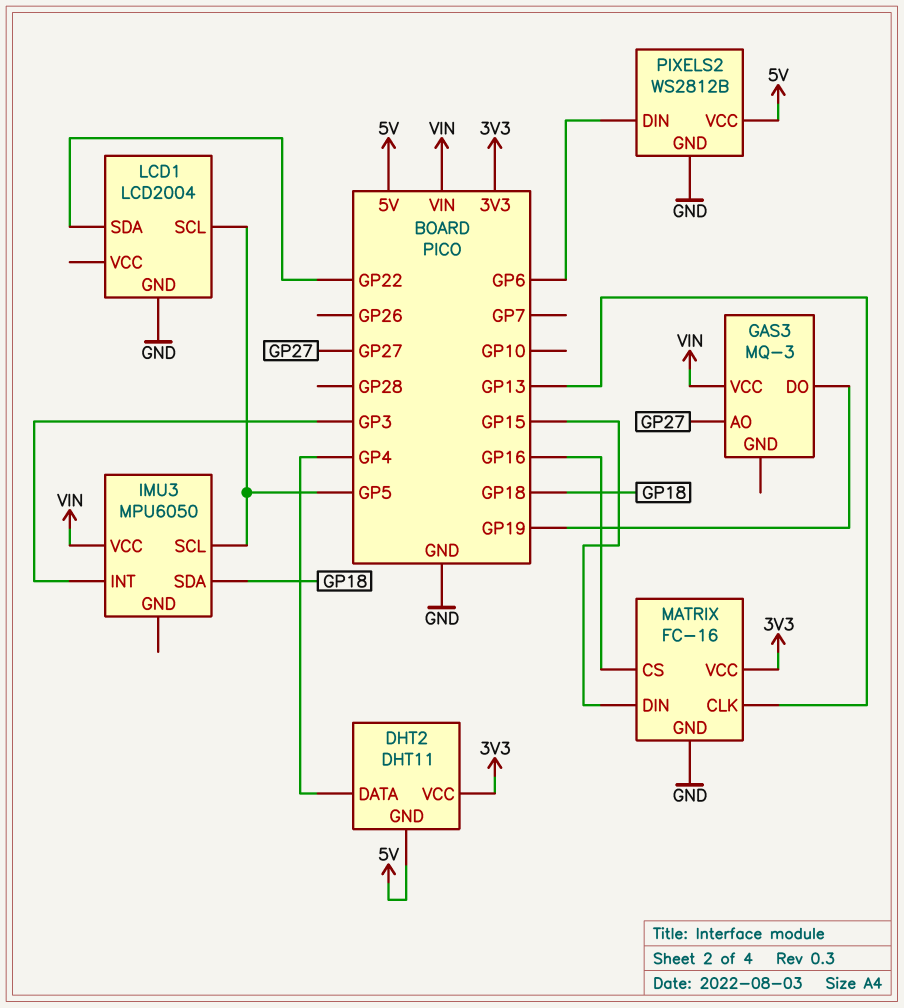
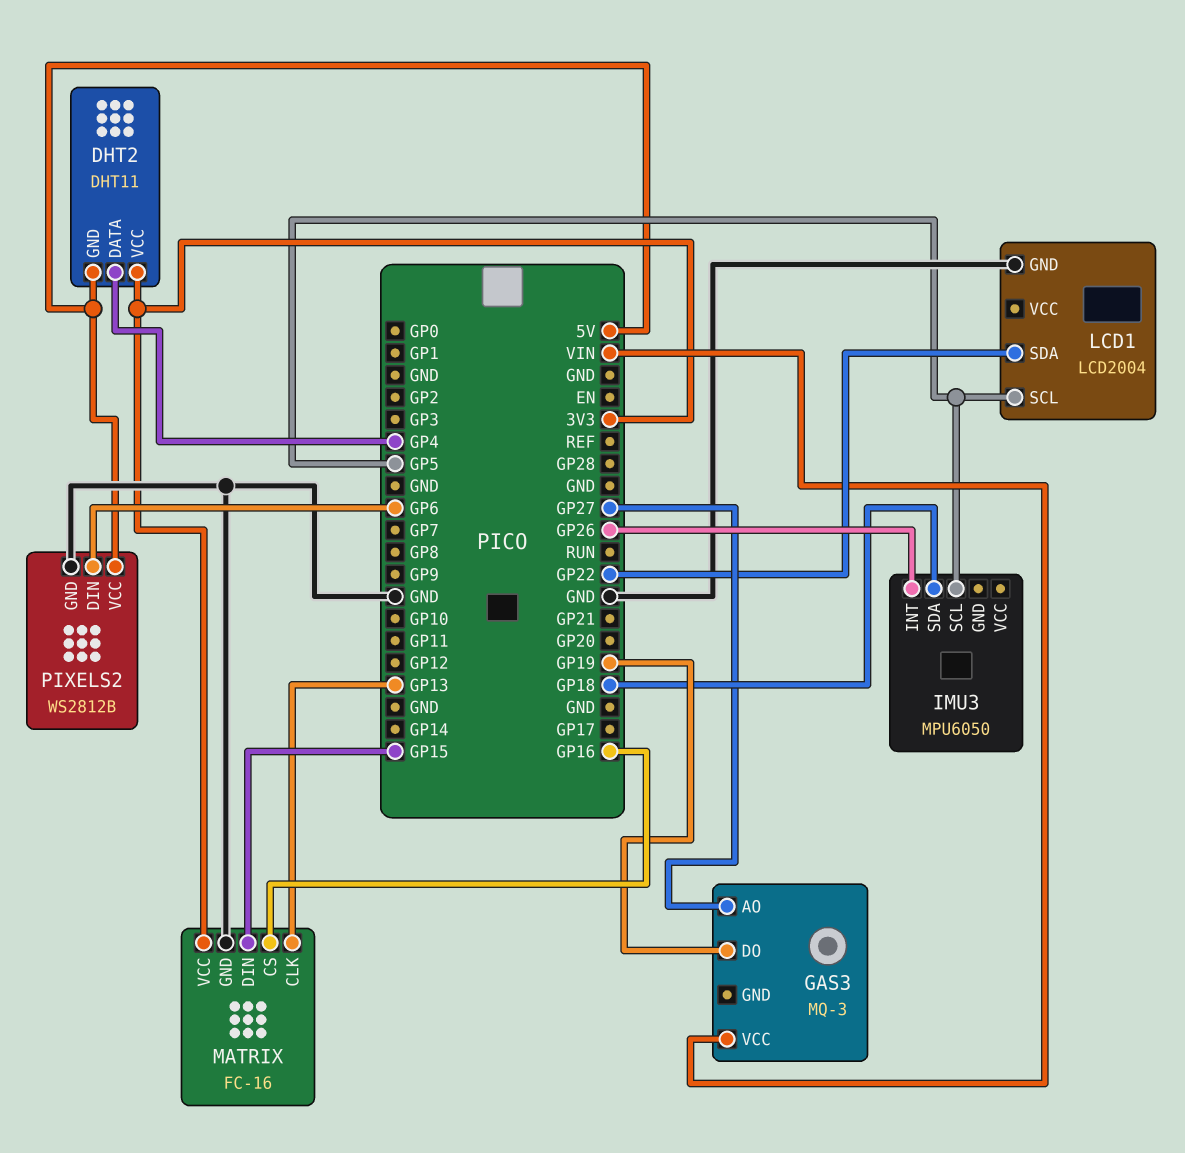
IMU3 pin INT: GP3 -> GP26
IMU3 pin VCC: VIN -> none

